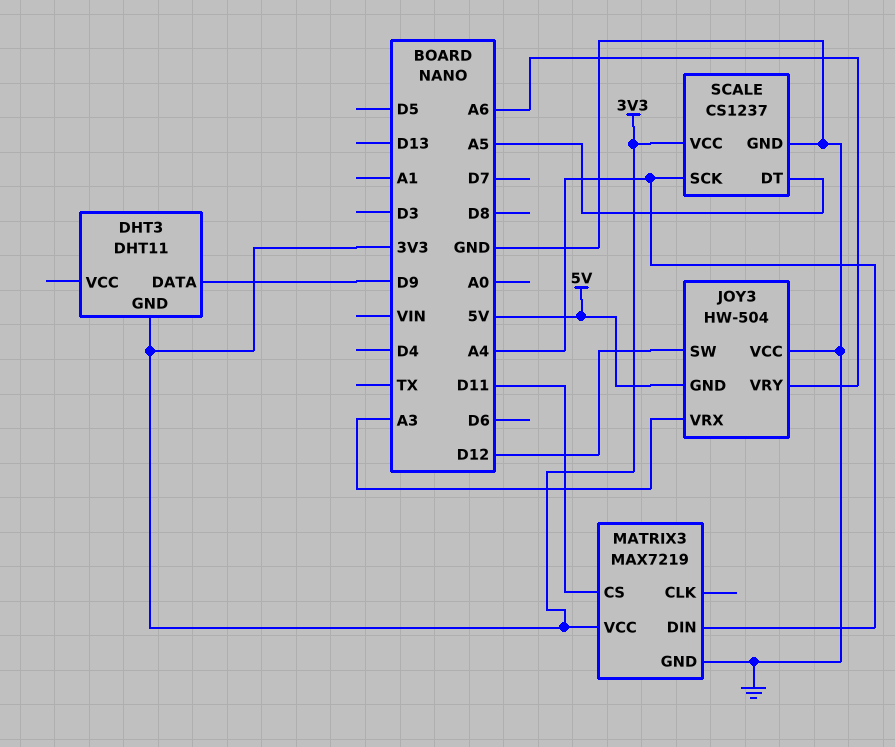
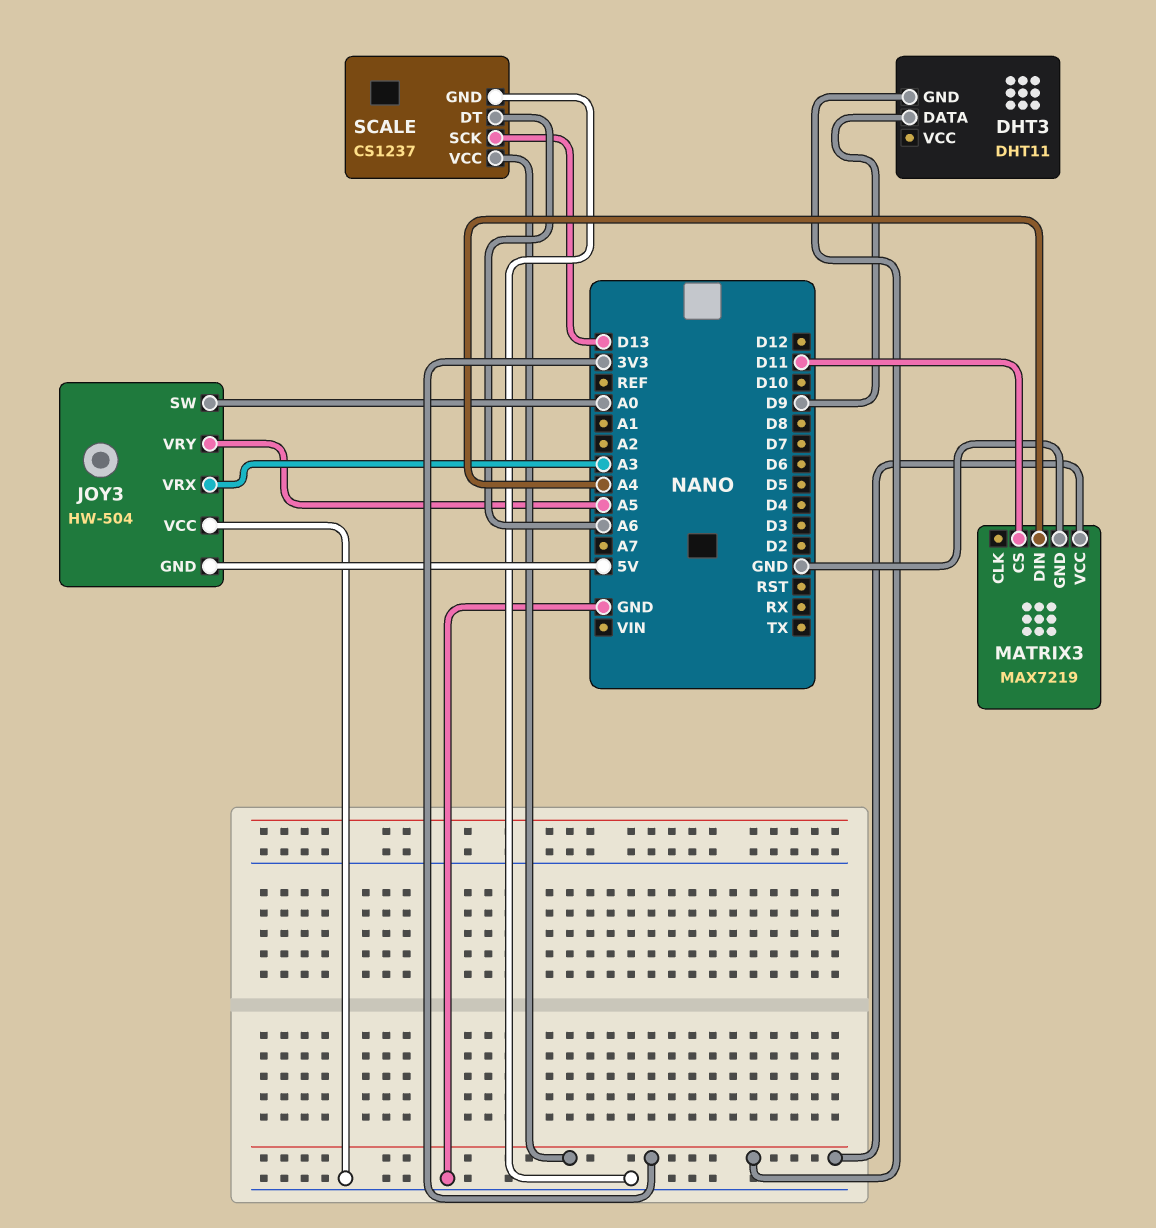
JOY3 pin SW: D12 -> A0
JOY3 pin VRY: A6 -> A5
SCALE pin DT: A5 -> A6
SCALE pin SCK: A4 -> D13

